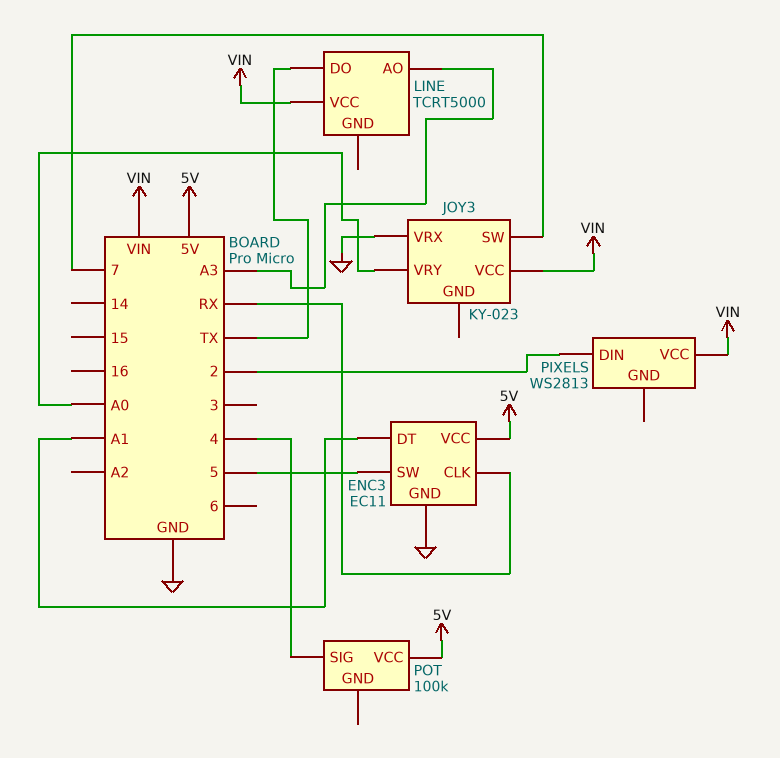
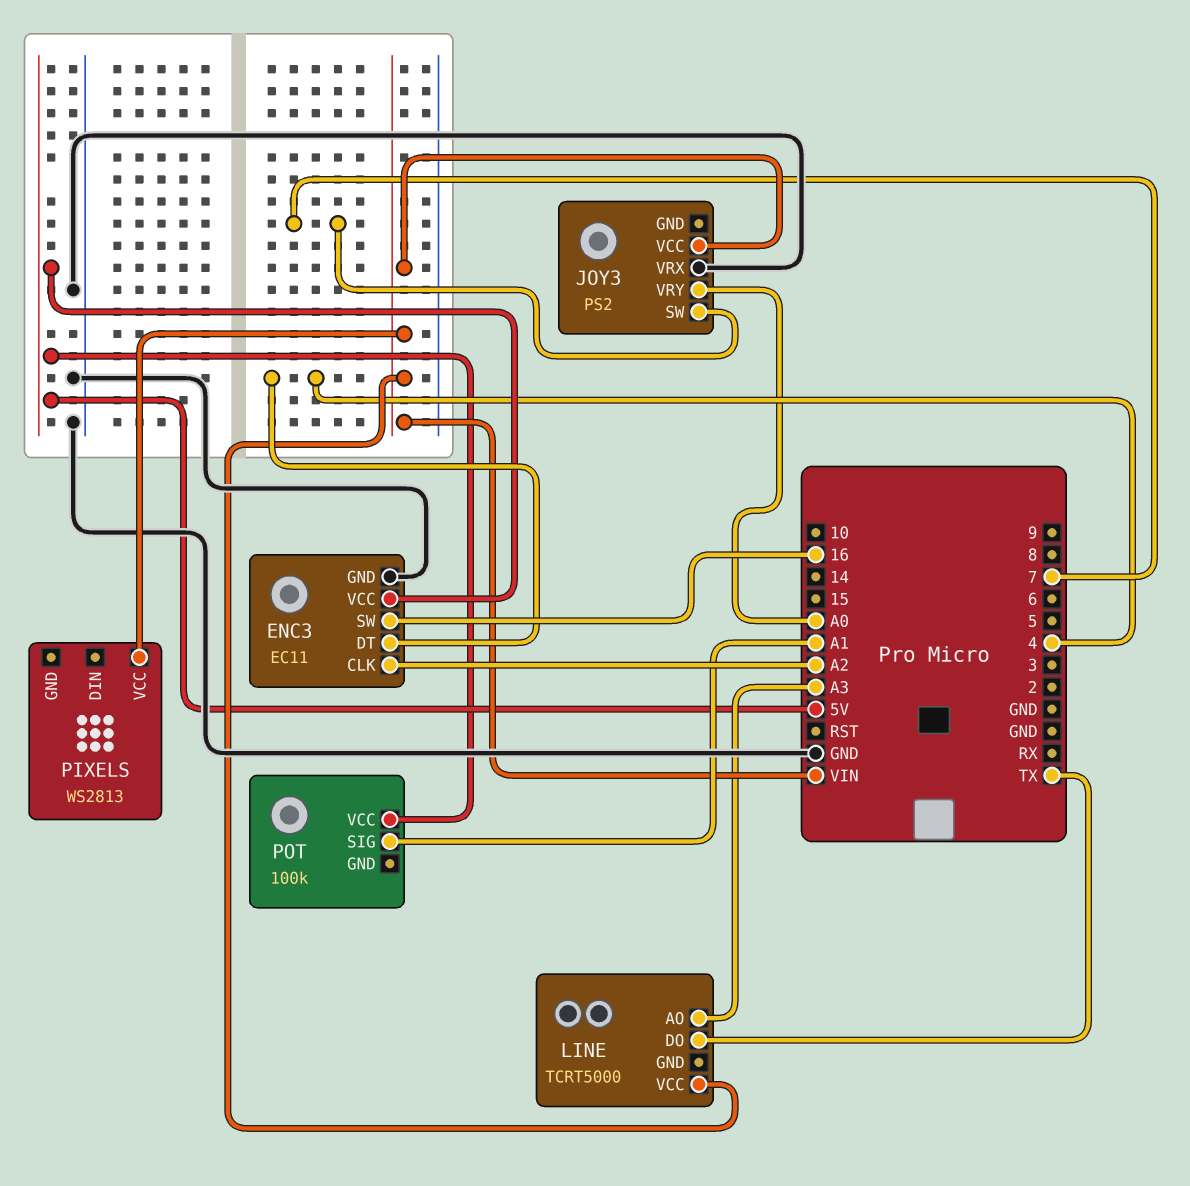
ENC3 pin CLK: RX -> A2
ENC3 pin DT: A1 -> 4
ENC3 pin SW: 5 -> 16
JOY3: KY-023 -> PS2
PIXELS pin DIN: 2 -> none
POT pin SIG: 4 -> A1

